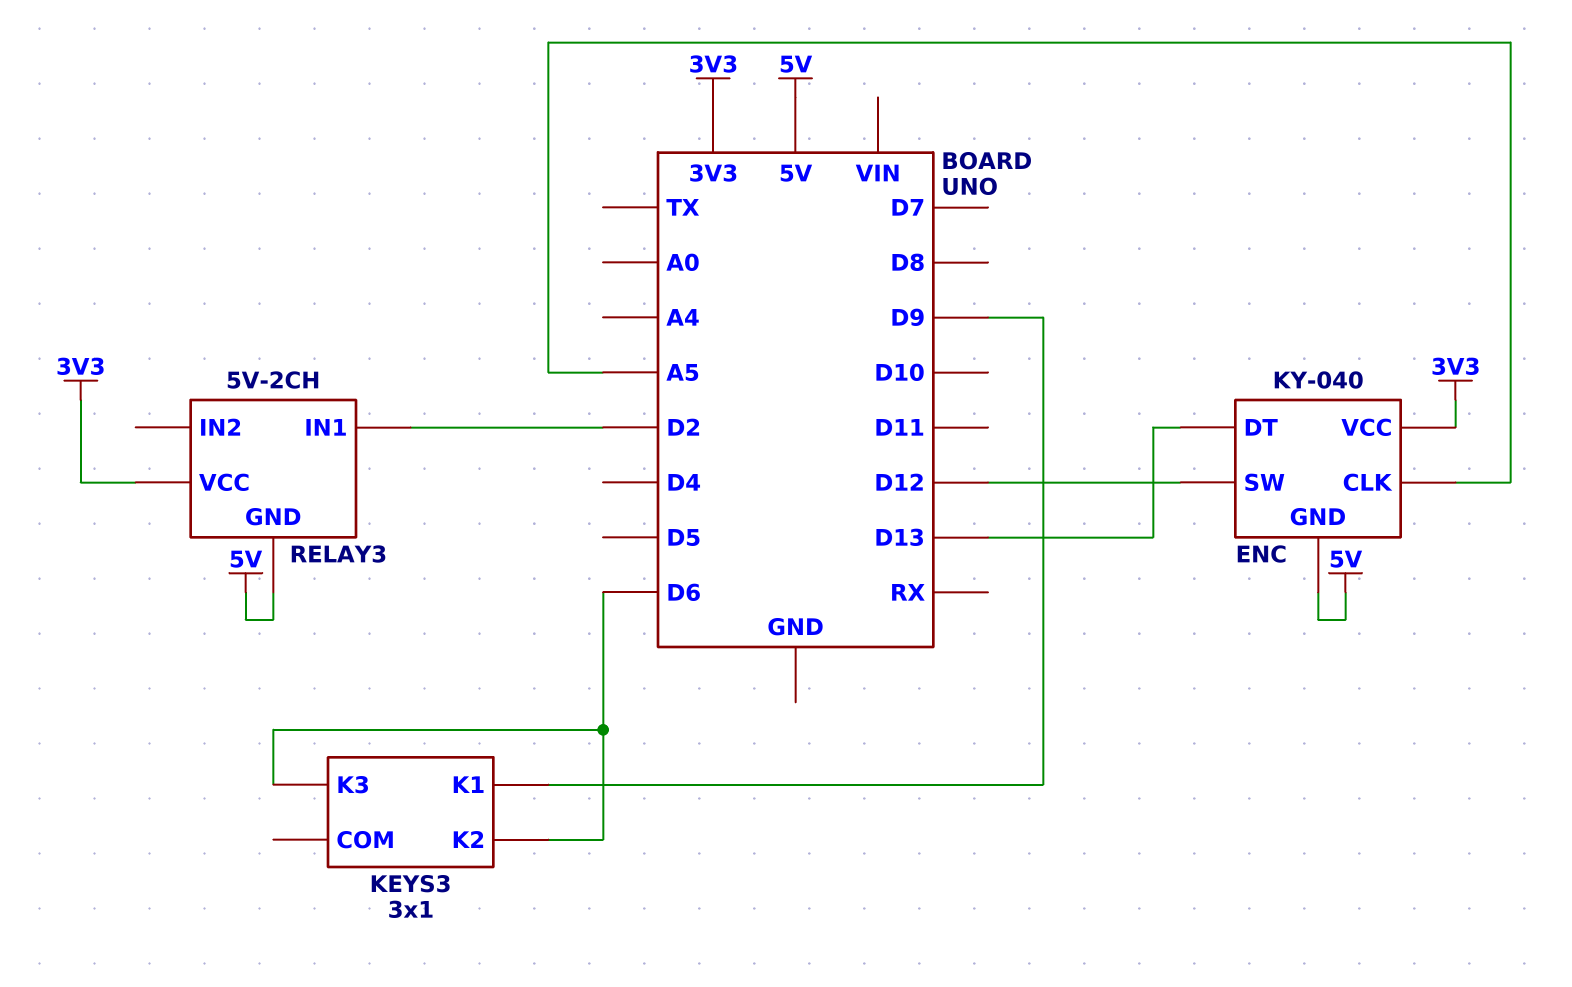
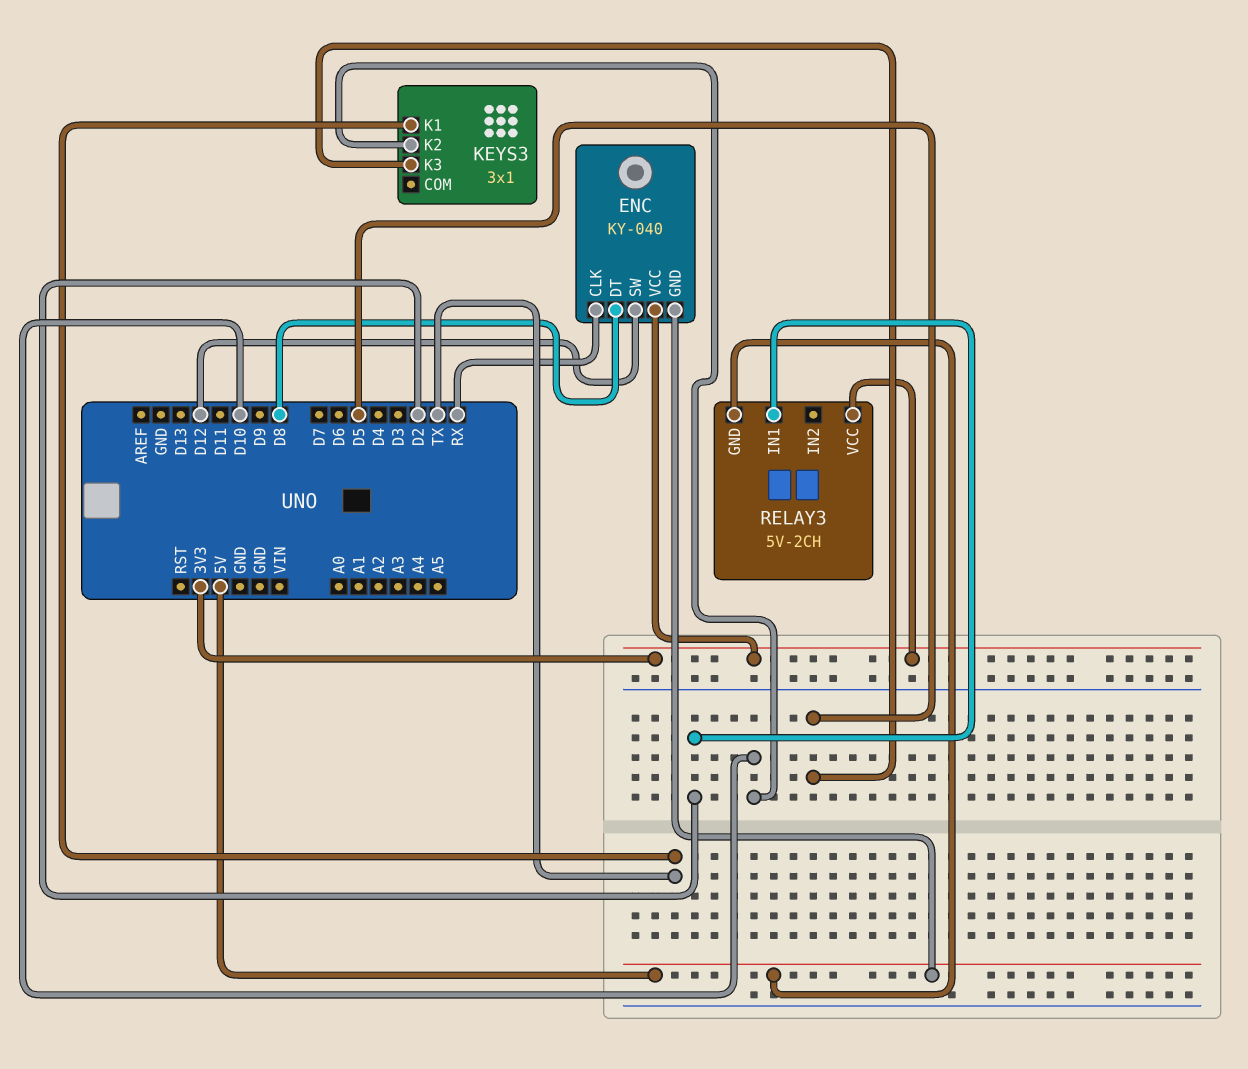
ENC pin CLK: A5 -> RX
ENC pin DT: D13 -> D8
KEYS3 pin K1: D9 -> TX
KEYS3 pin K2: D6 -> D10
KEYS3 pin K3: D6 -> D5

